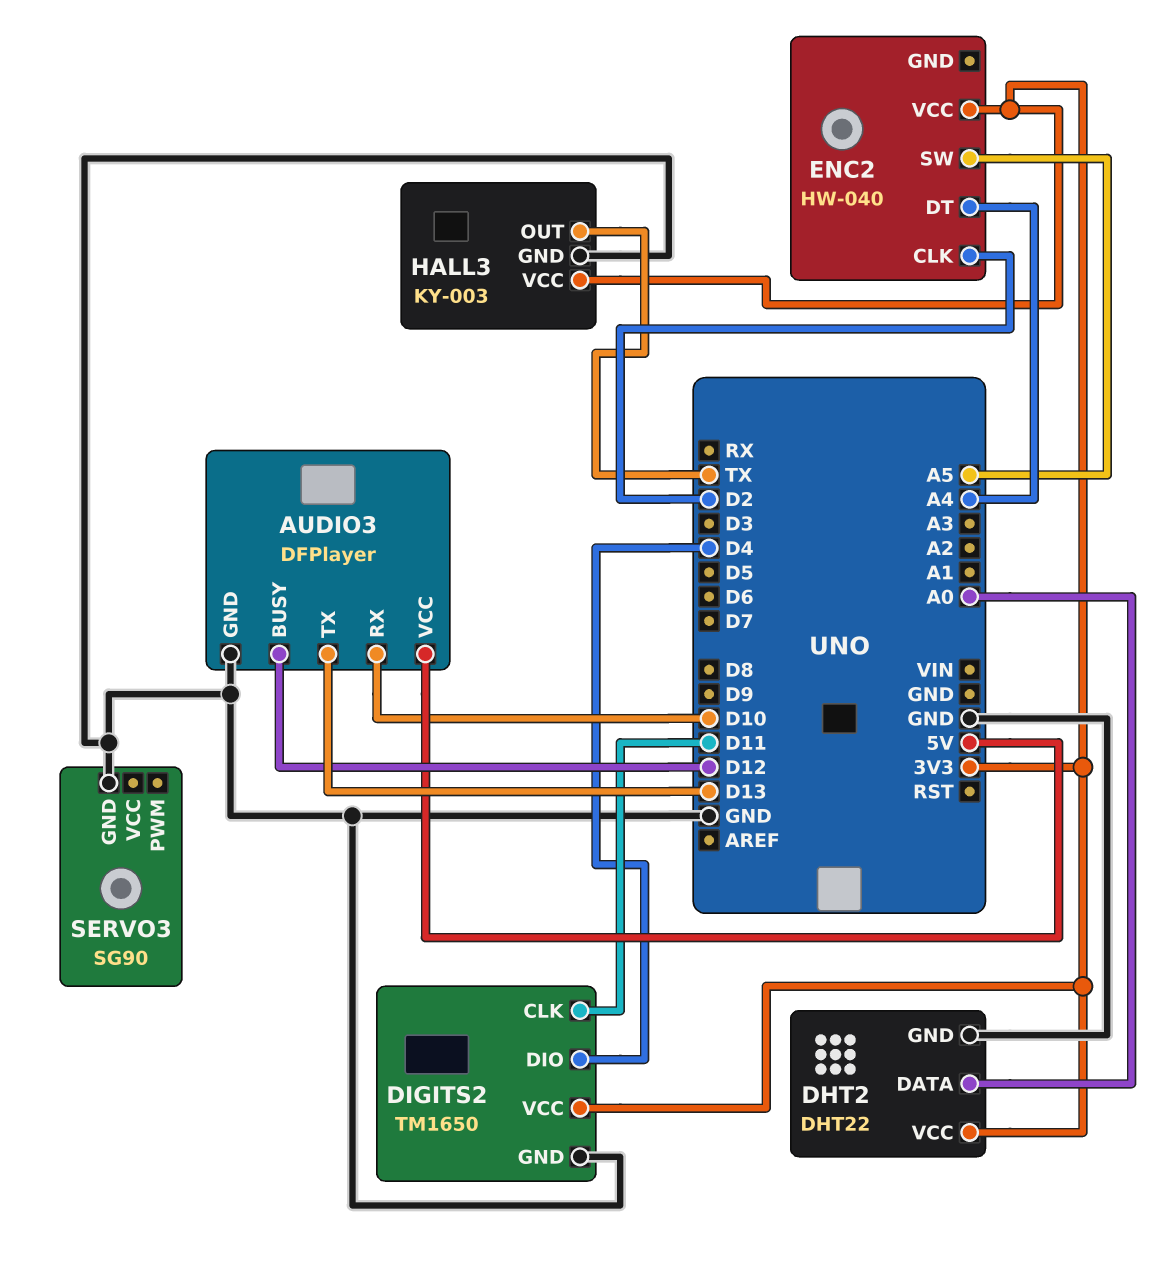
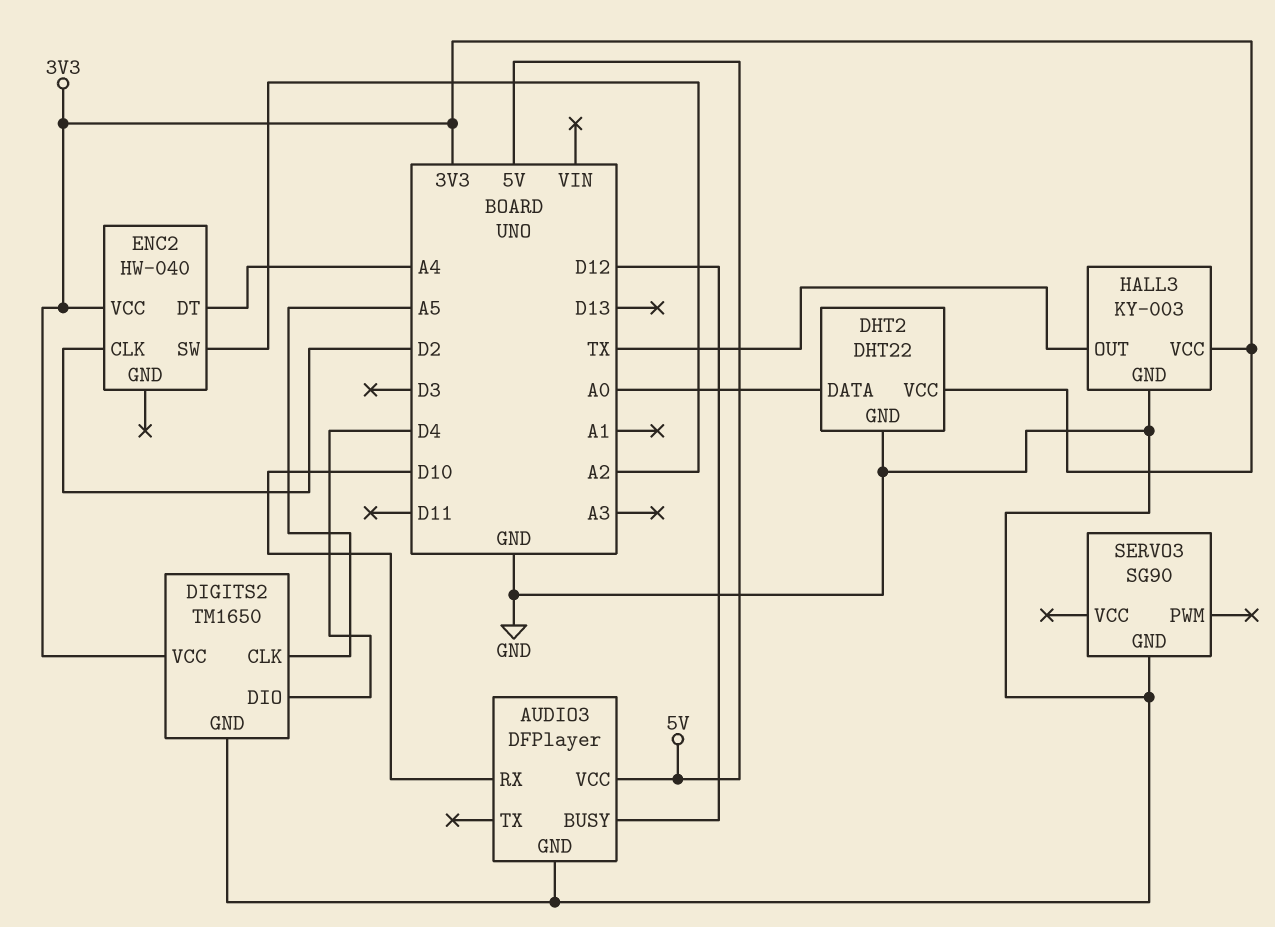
AUDIO3 pin TX: D13 -> none
DIGITS2 pin CLK: D11 -> A5
ENC2 pin SW: A5 -> A2

